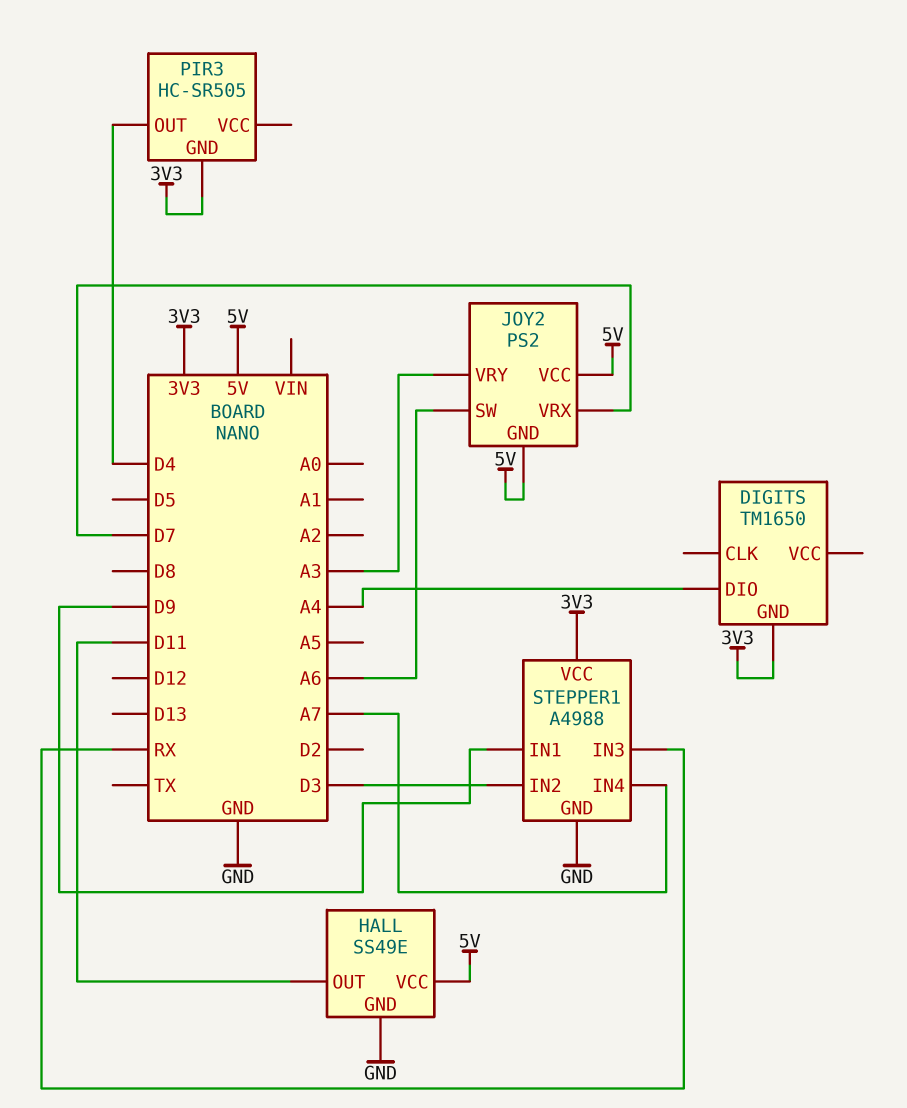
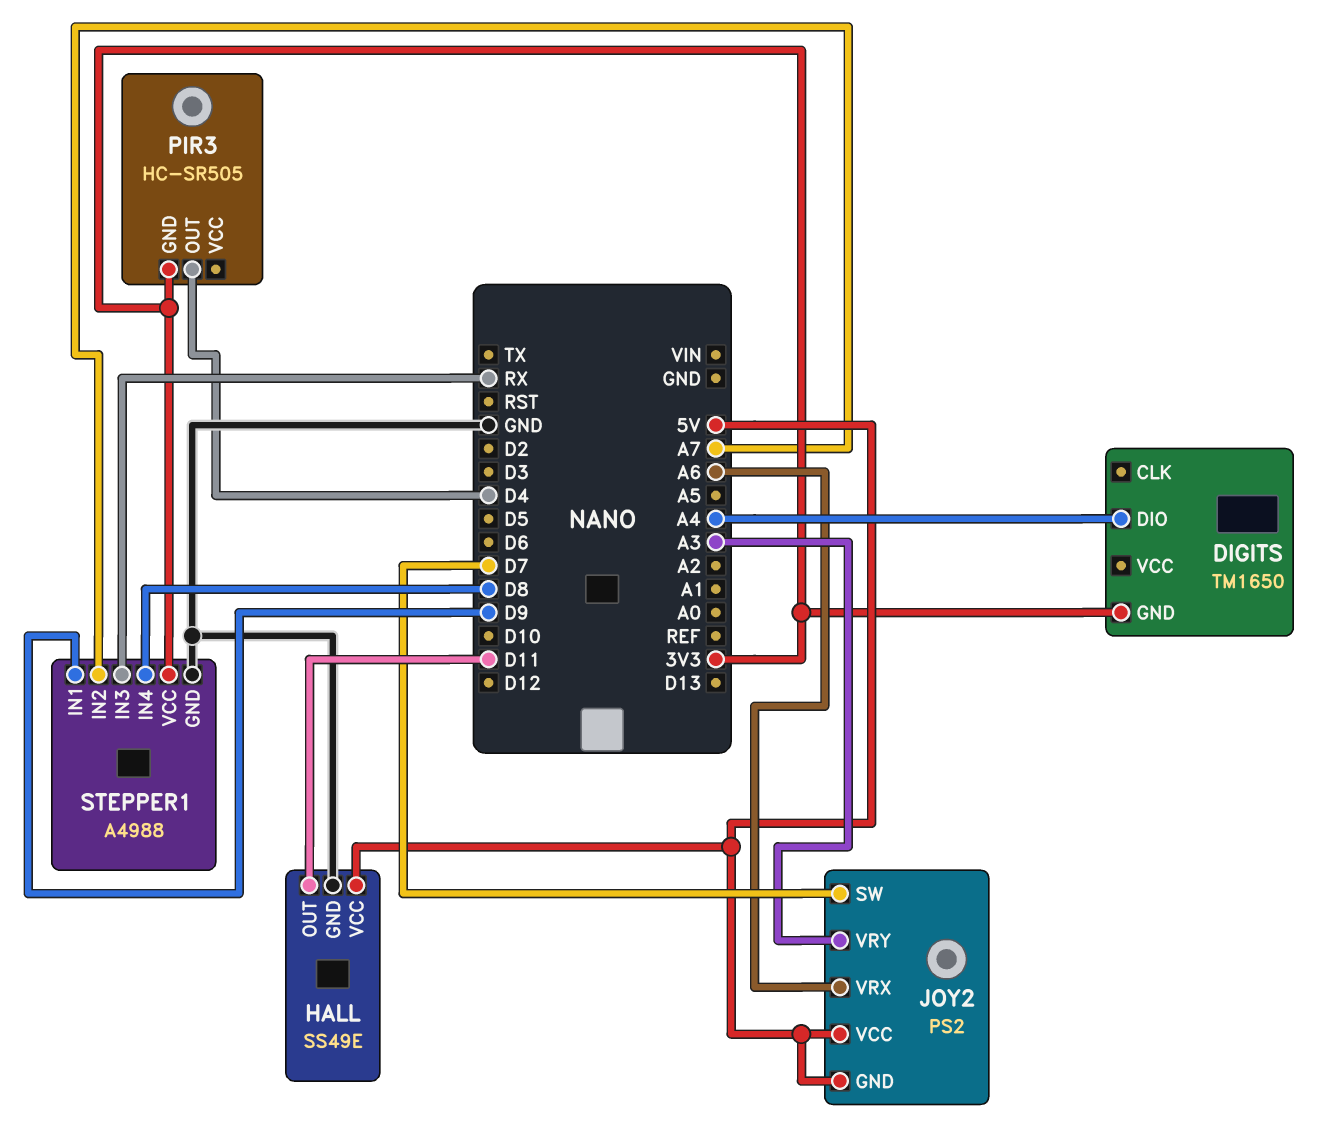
JOY2 pin SW: A6 -> D7
JOY2 pin VRX: D7 -> A6
STEPPER1 pin IN2: D3 -> A7
STEPPER1 pin IN4: A7 -> D8

